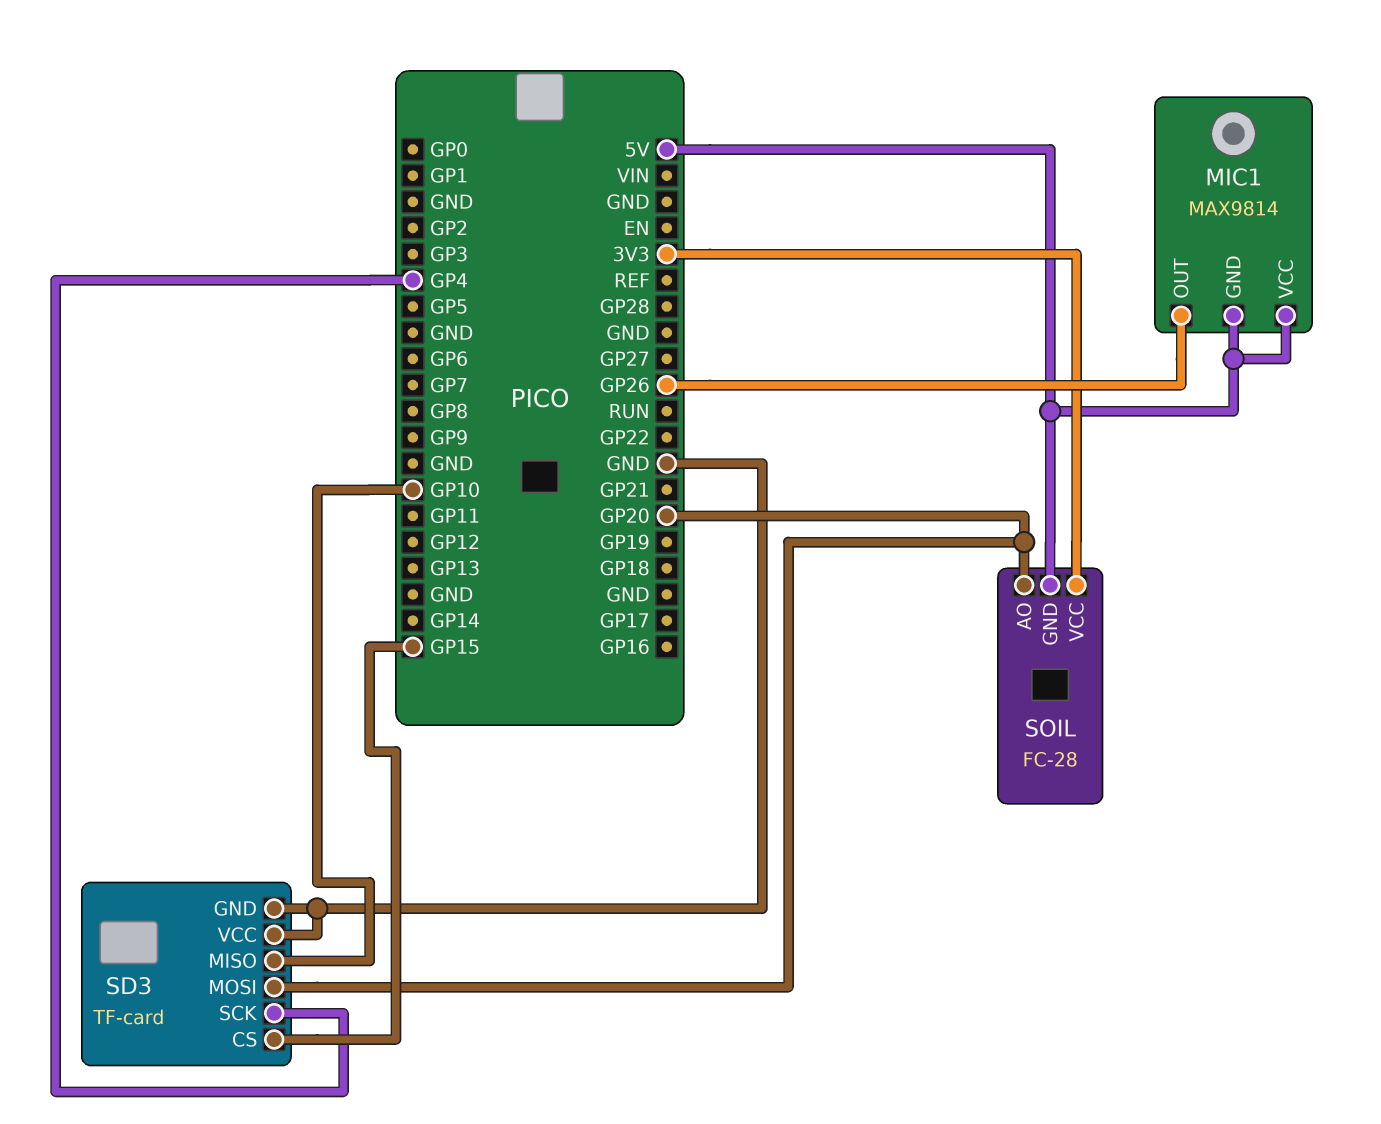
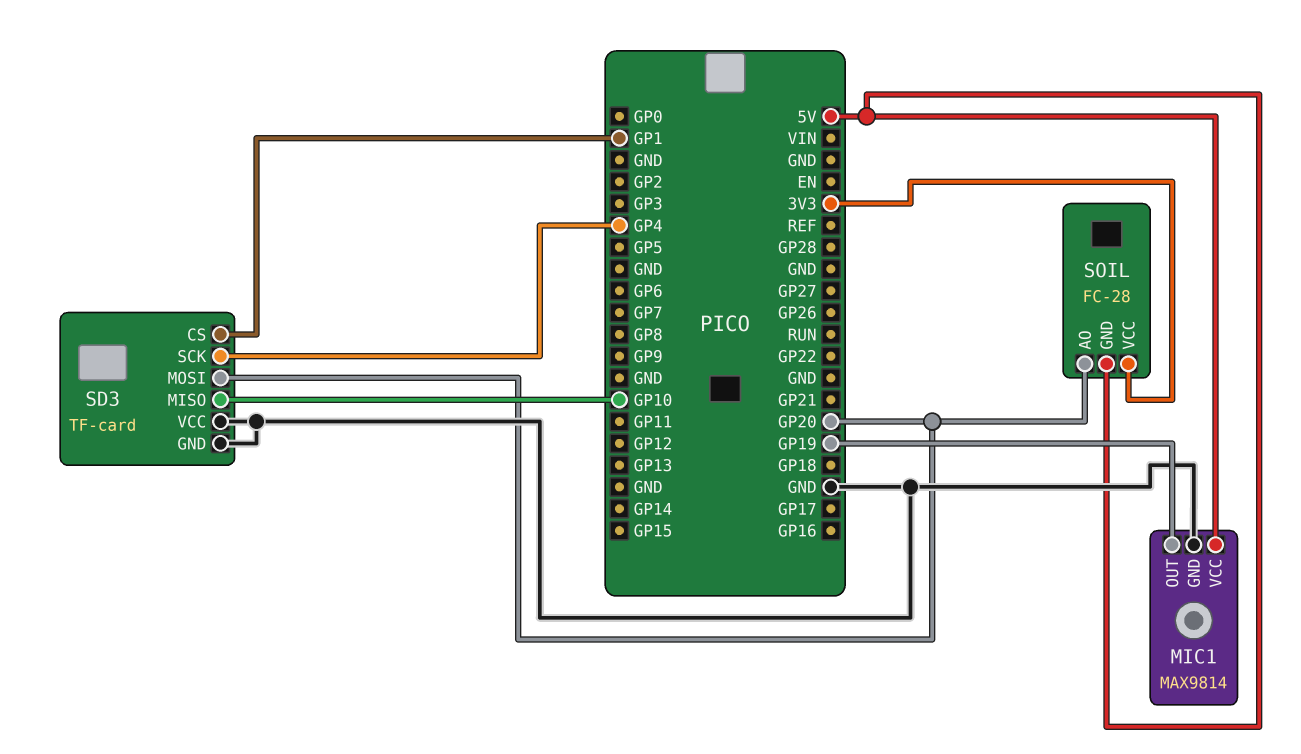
MIC1 pin GND: 5V -> GND
MIC1 pin OUT: GP26 -> GP19
SD3 pin CS: GP15 -> GP1

